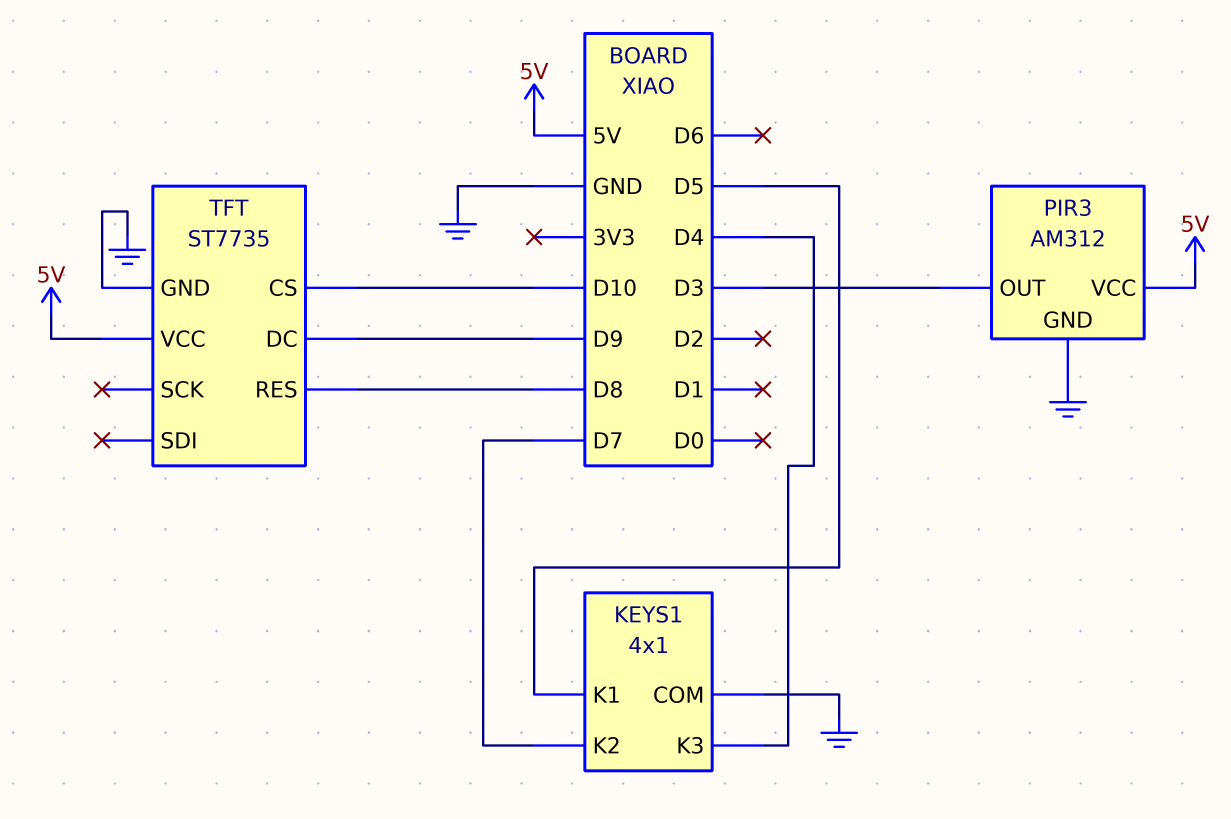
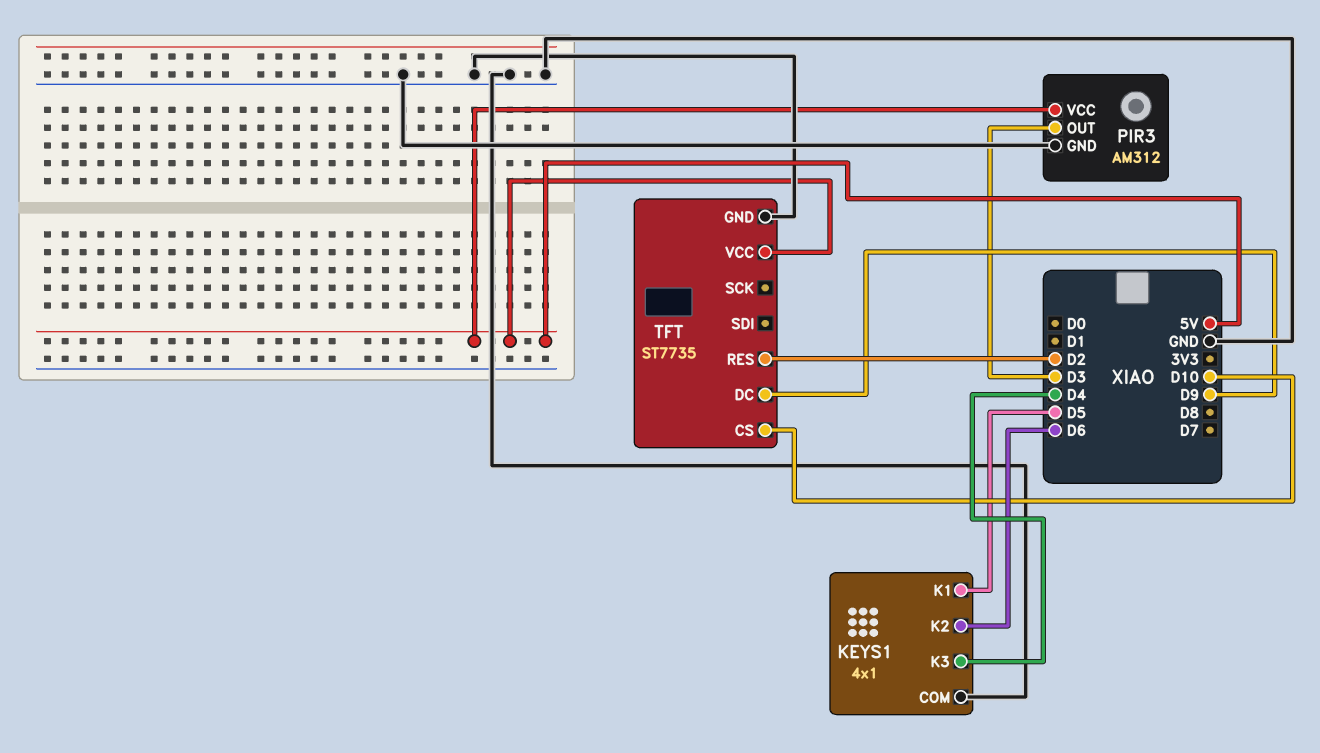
KEYS1 pin K2: D7 -> D6
TFT pin RES: D8 -> D2

